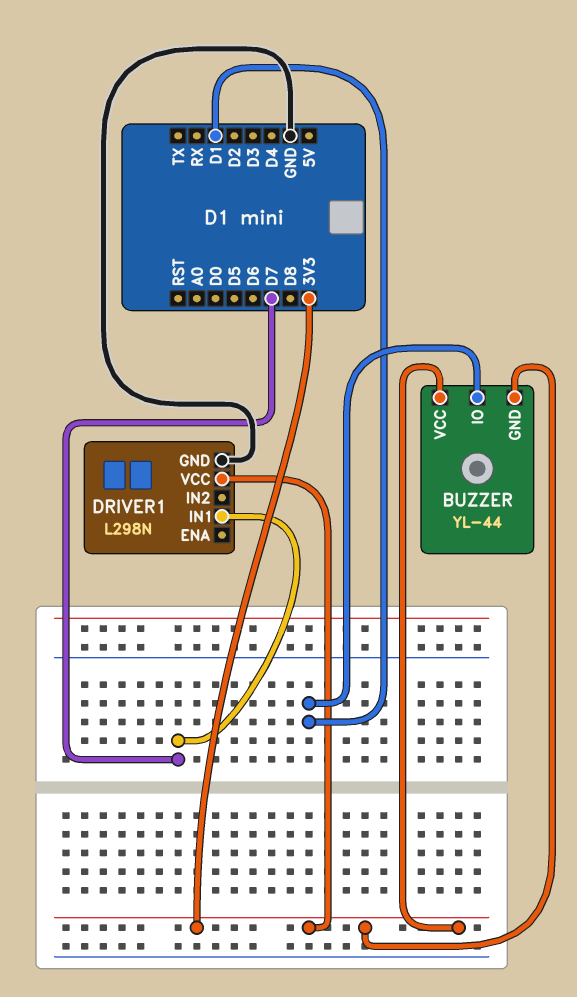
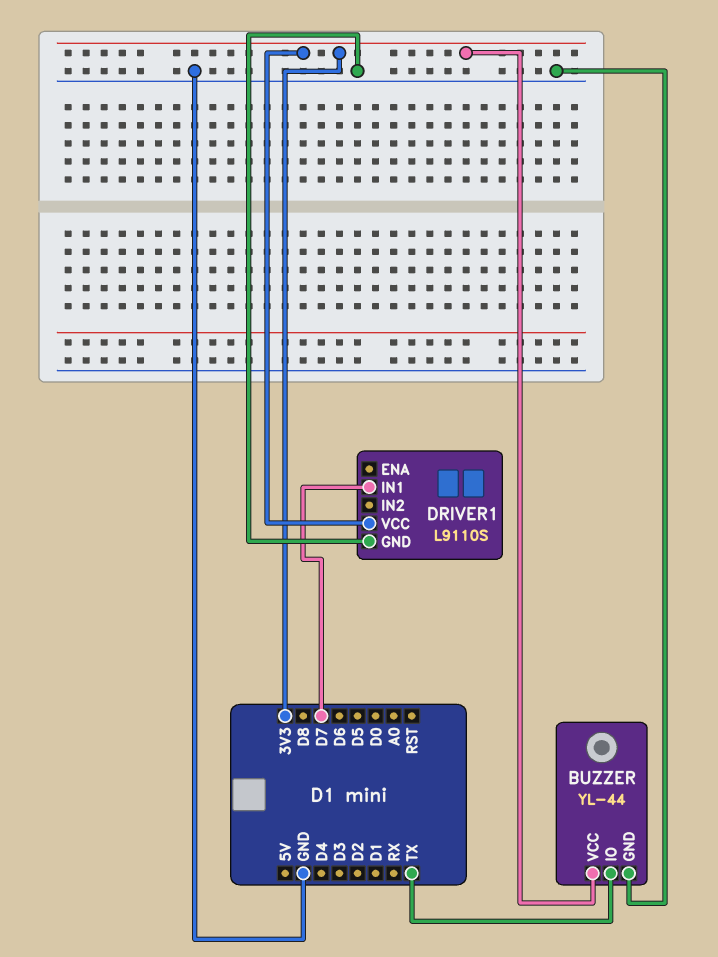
BUZZER pin GND: 3V3 -> GND
BUZZER pin IO: D1 -> TX
DRIVER1: L298N -> L9110S

